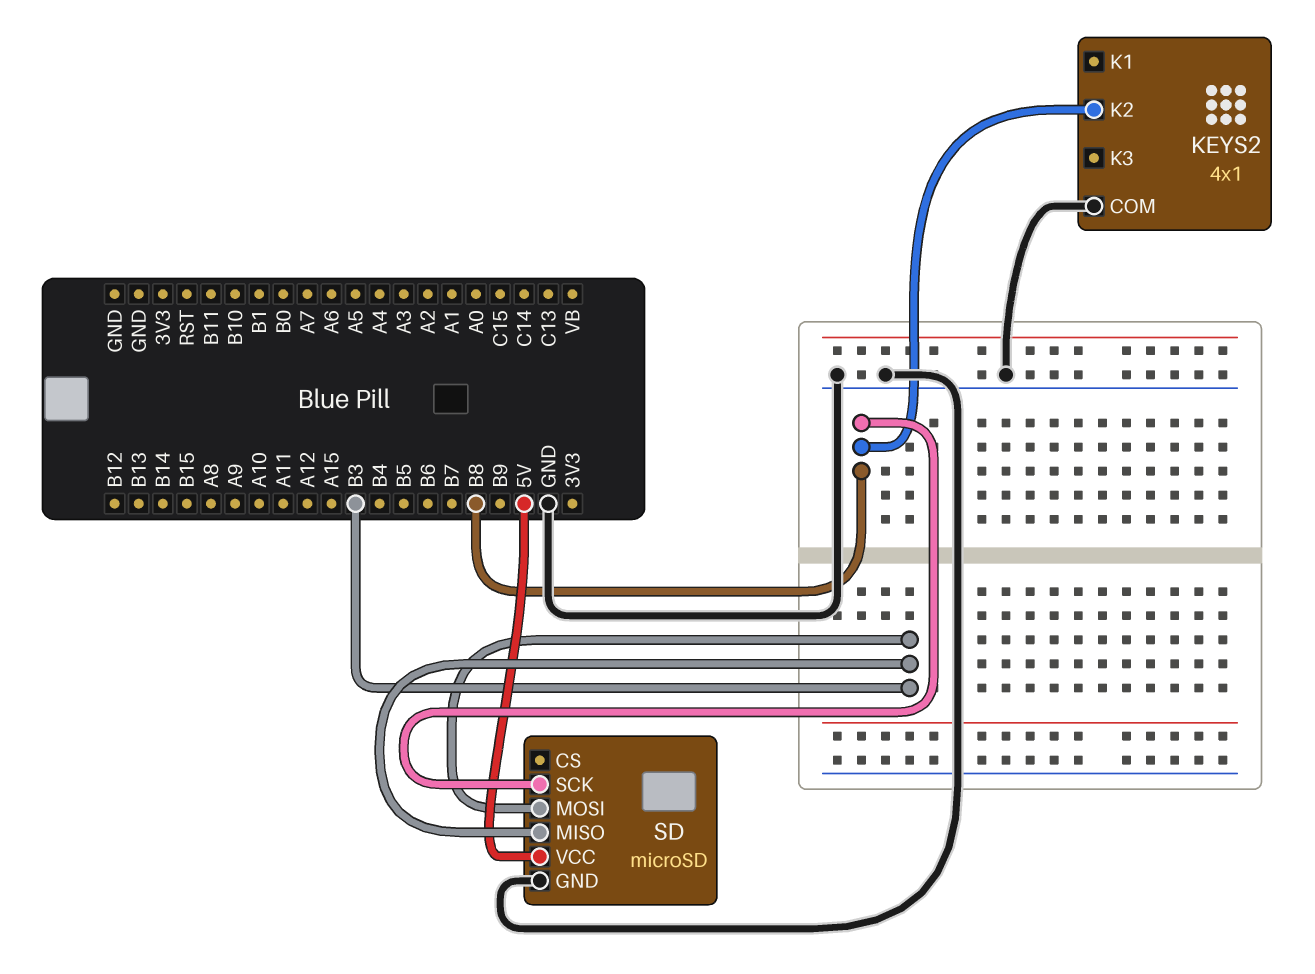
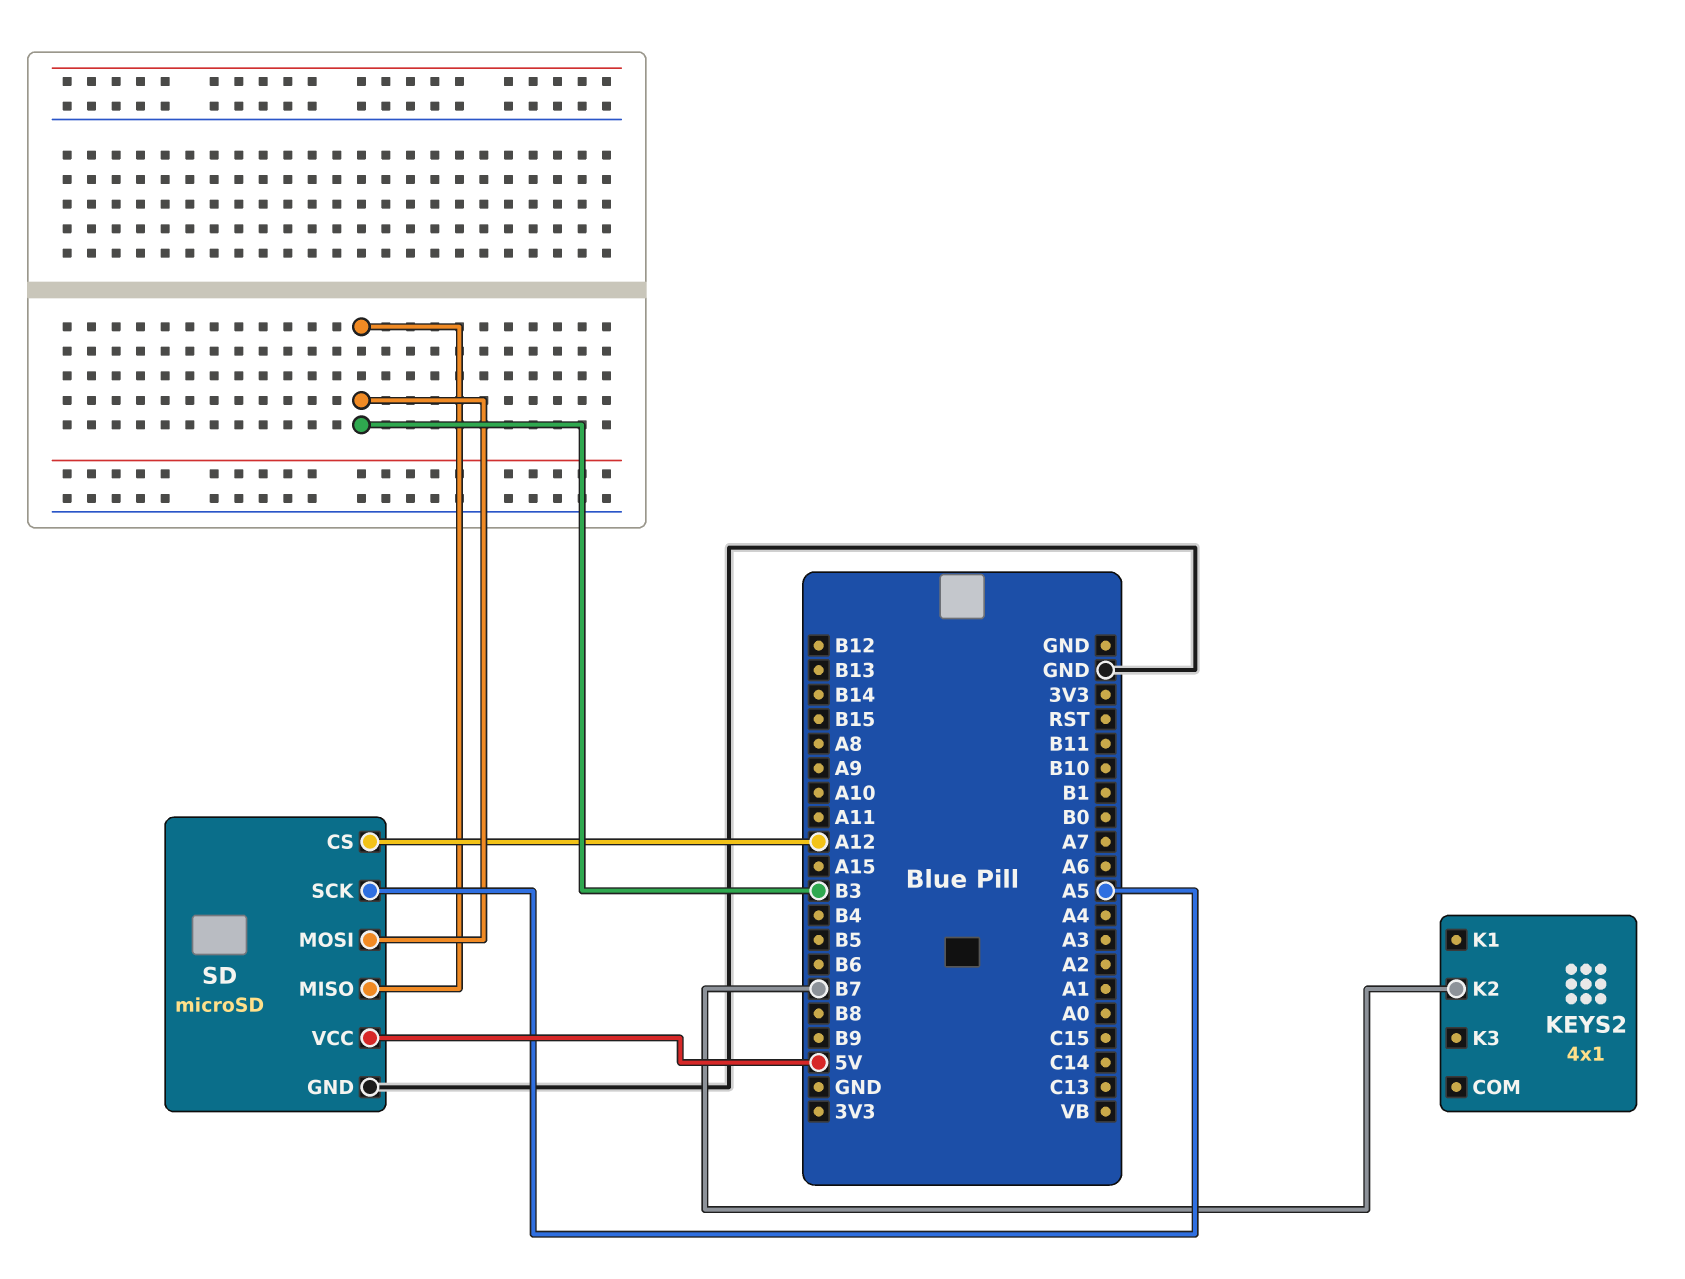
KEYS2 pin COM: GND -> none
KEYS2 pin K2: B8 -> B7
SD pin CS: none -> A12
SD pin SCK: B8 -> A5

